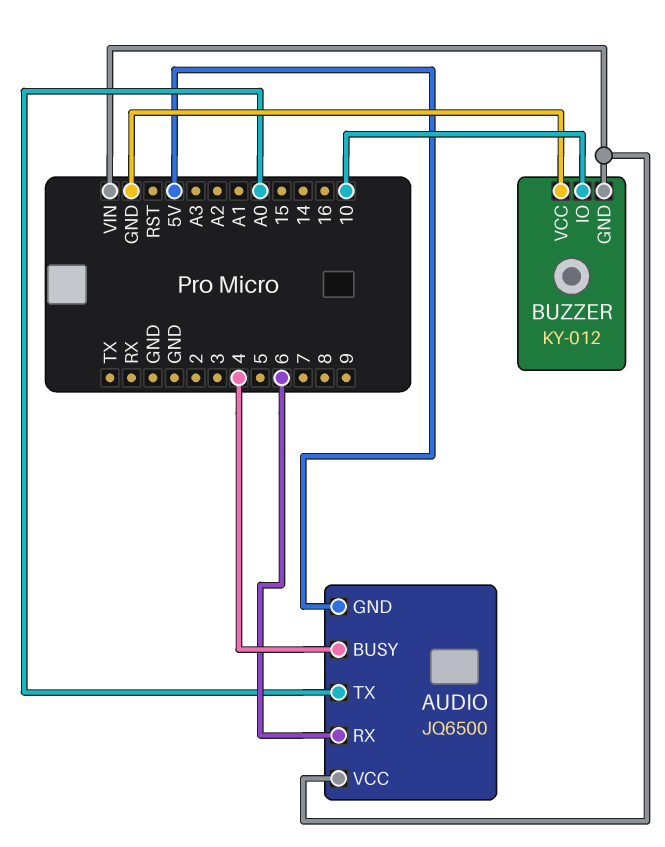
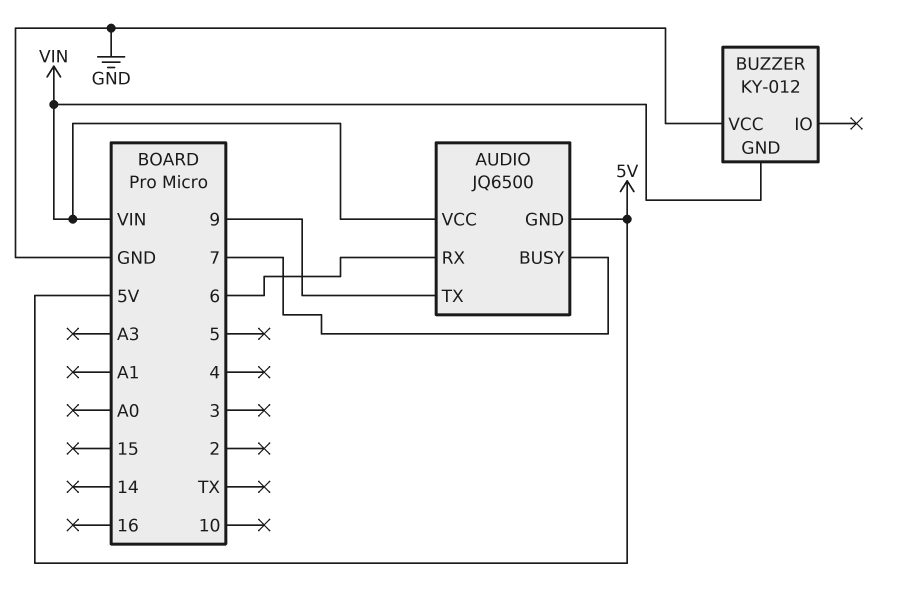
AUDIO pin BUSY: 4 -> 7
AUDIO pin TX: A0 -> 9
BUZZER pin IO: 10 -> none

